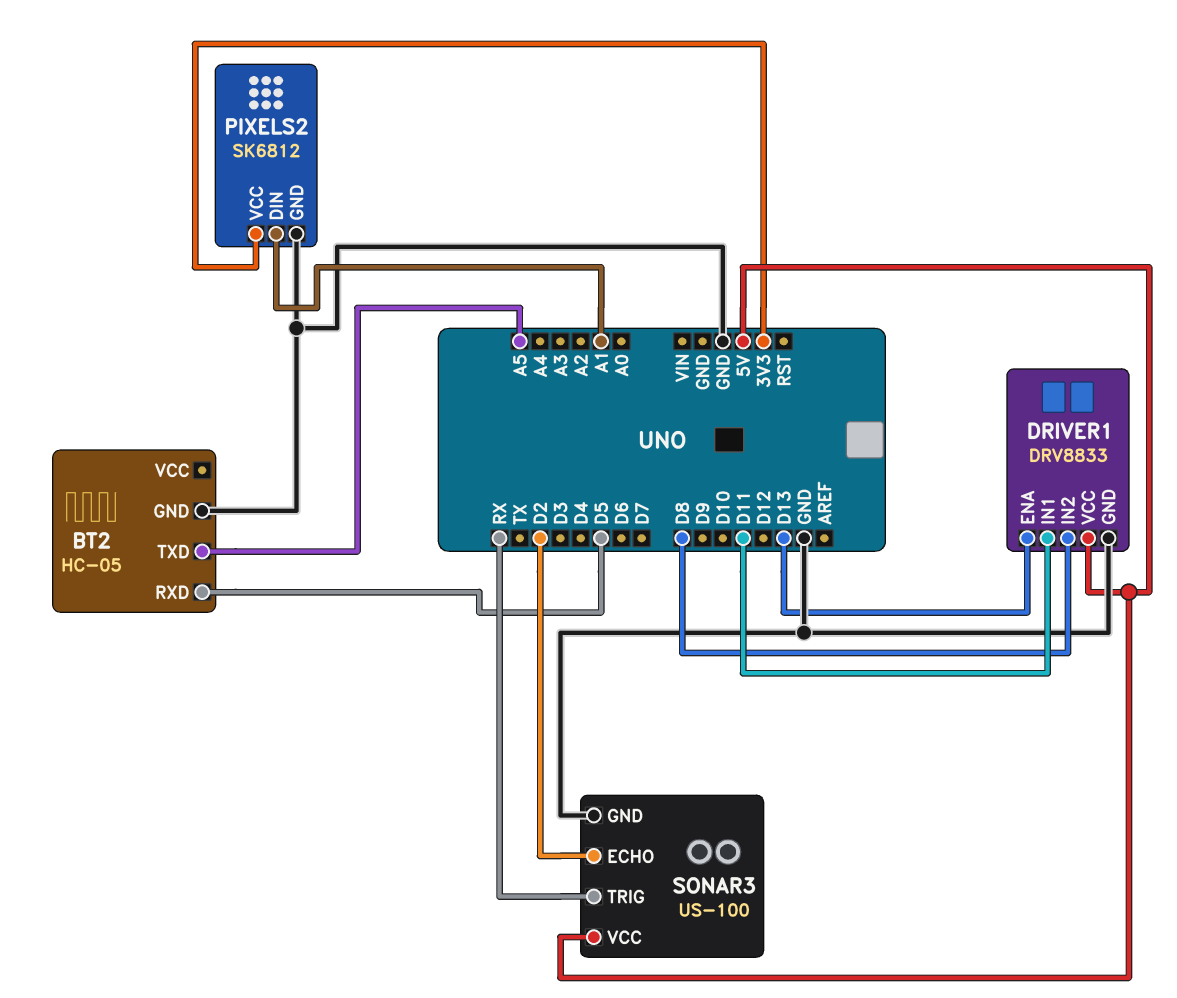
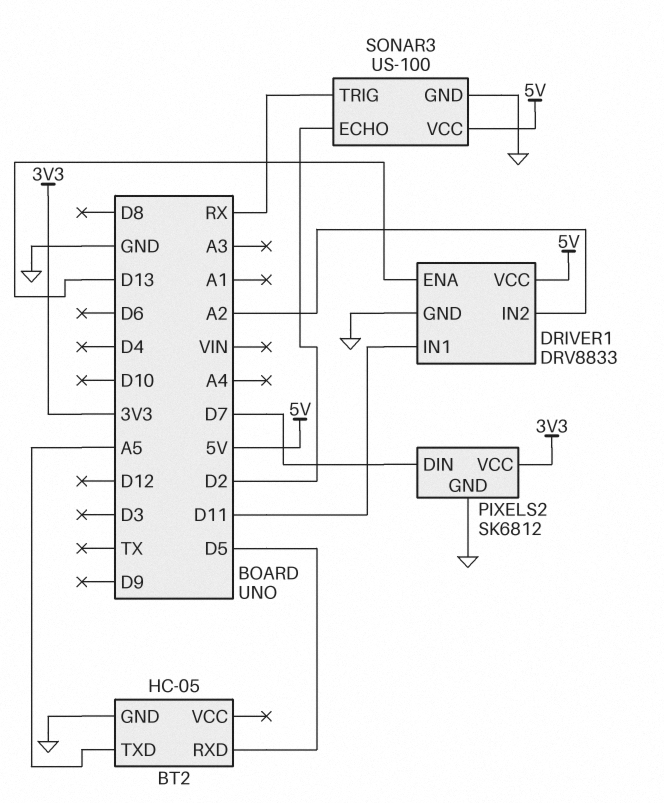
DRIVER1 pin IN2: D8 -> A2
PIXELS2 pin DIN: A1 -> D7

